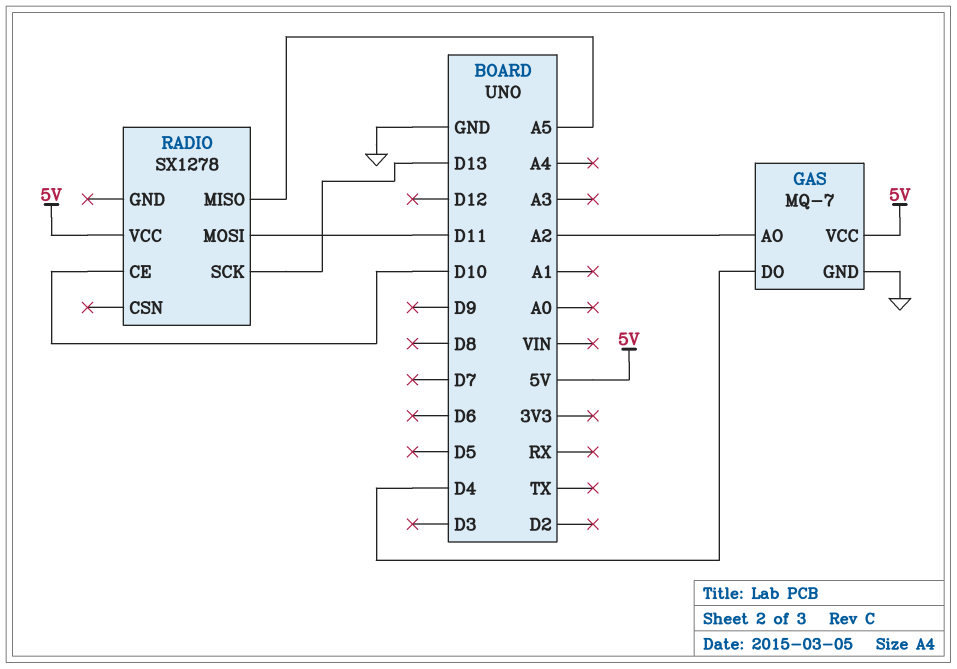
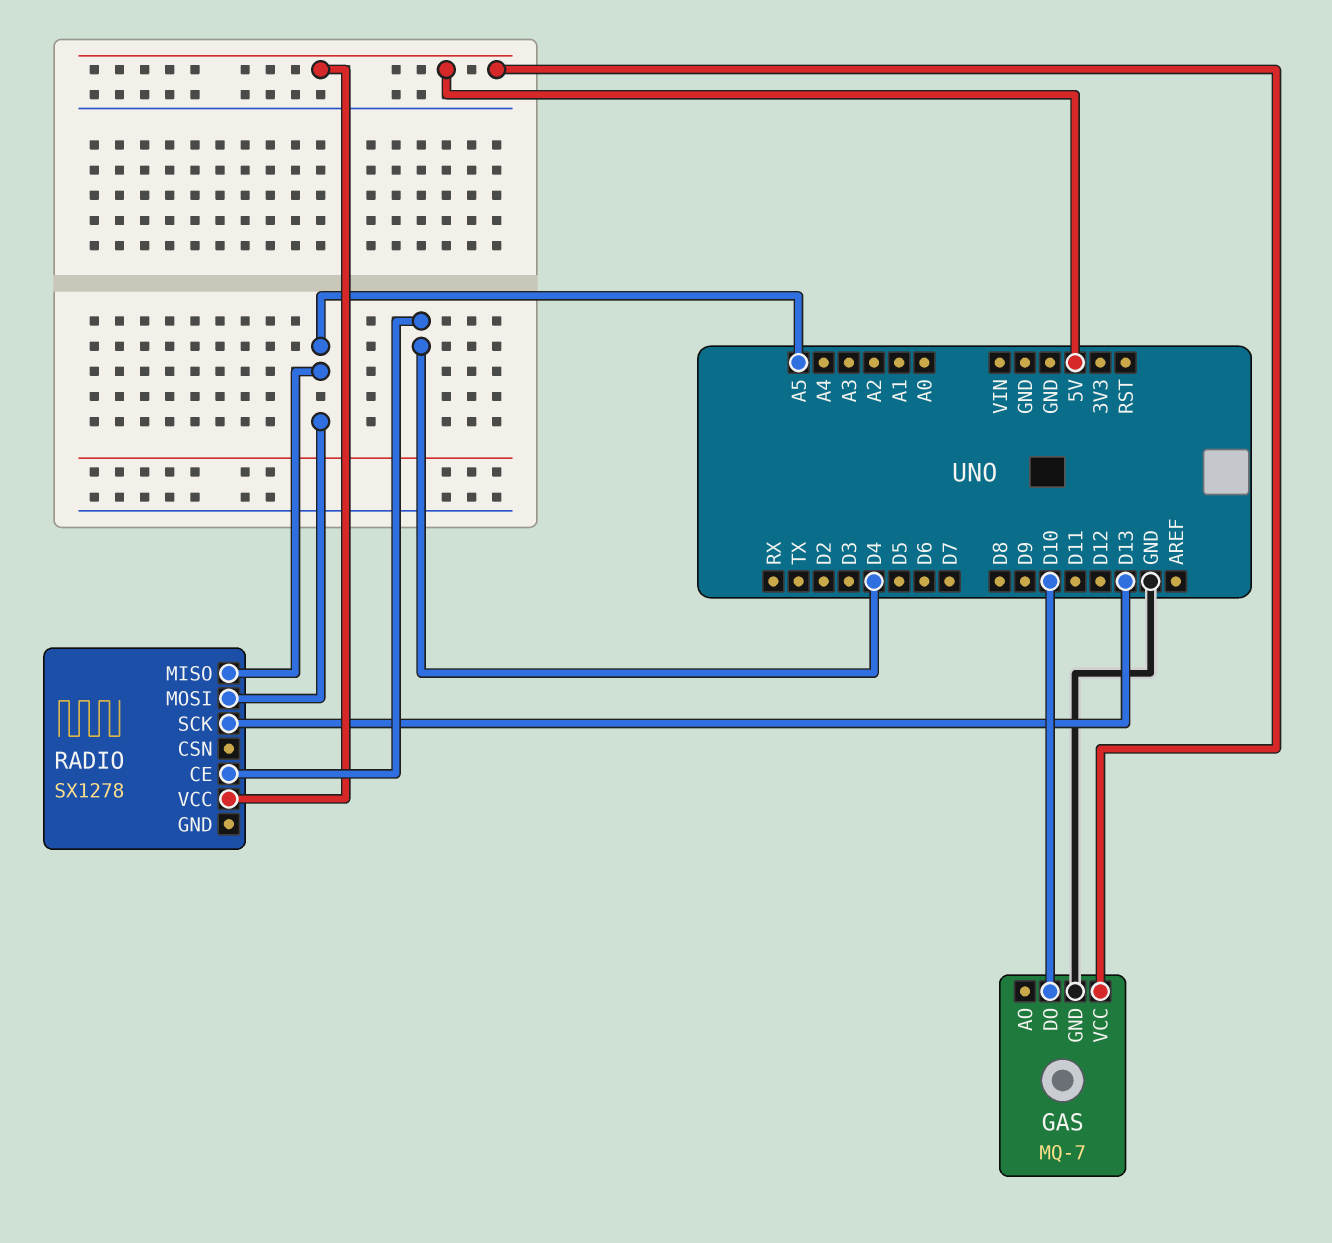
GAS pin AO: A2 -> none
GAS pin DO: D4 -> D10
RADIO pin CE: D10 -> D4
RADIO pin MOSI: D11 -> A5

